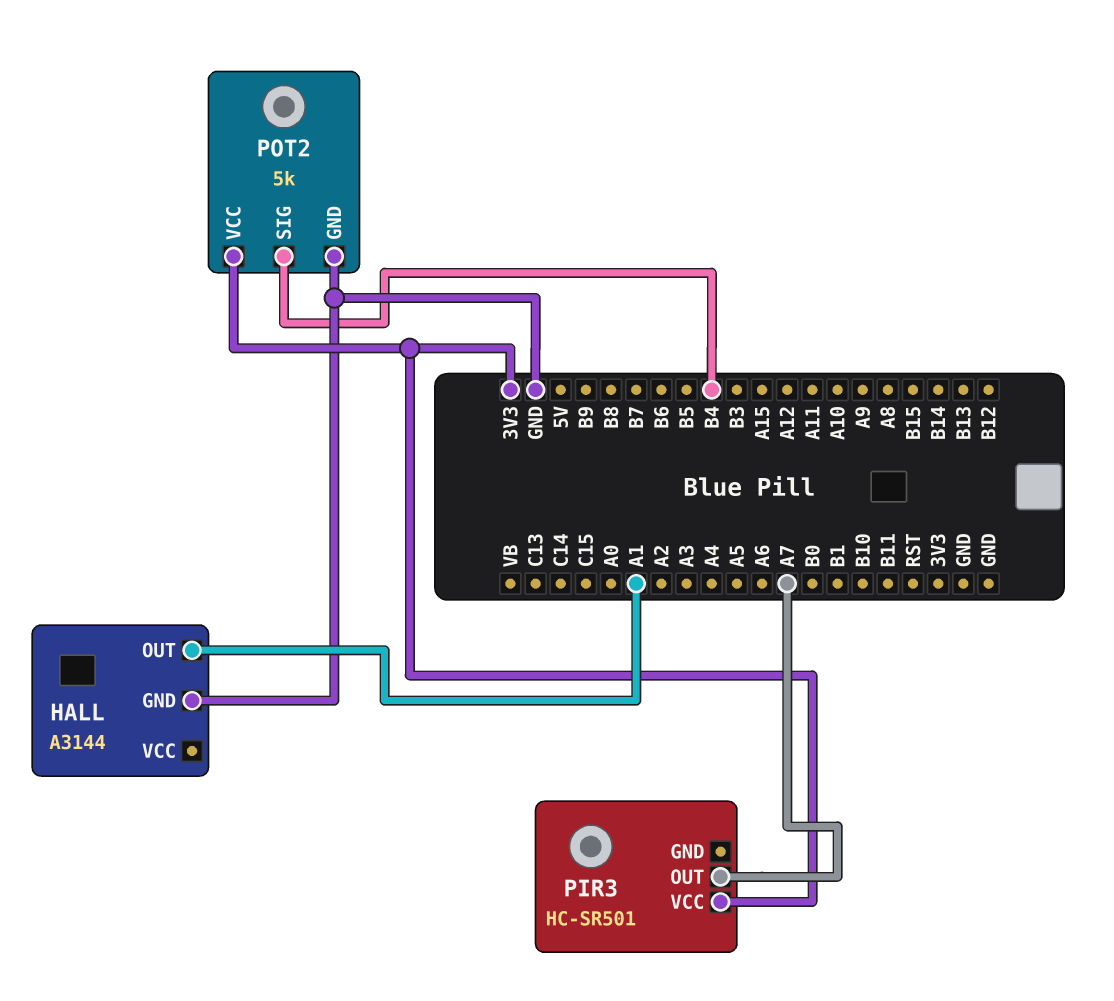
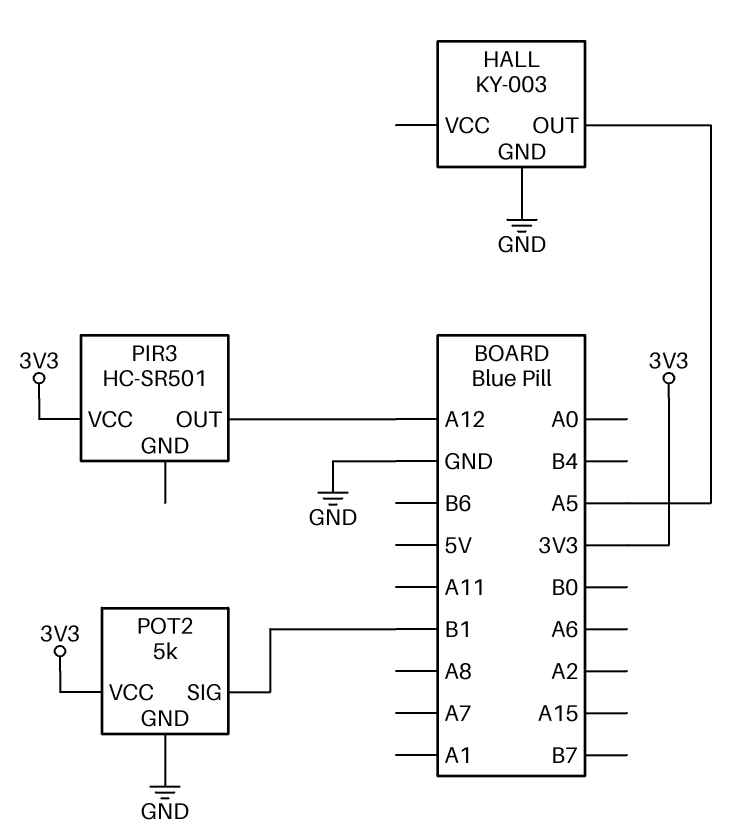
HALL: A3144 -> KY-003
HALL pin OUT: A1 -> A5
PIR3 pin OUT: A7 -> A12
POT2 pin SIG: B4 -> B1

